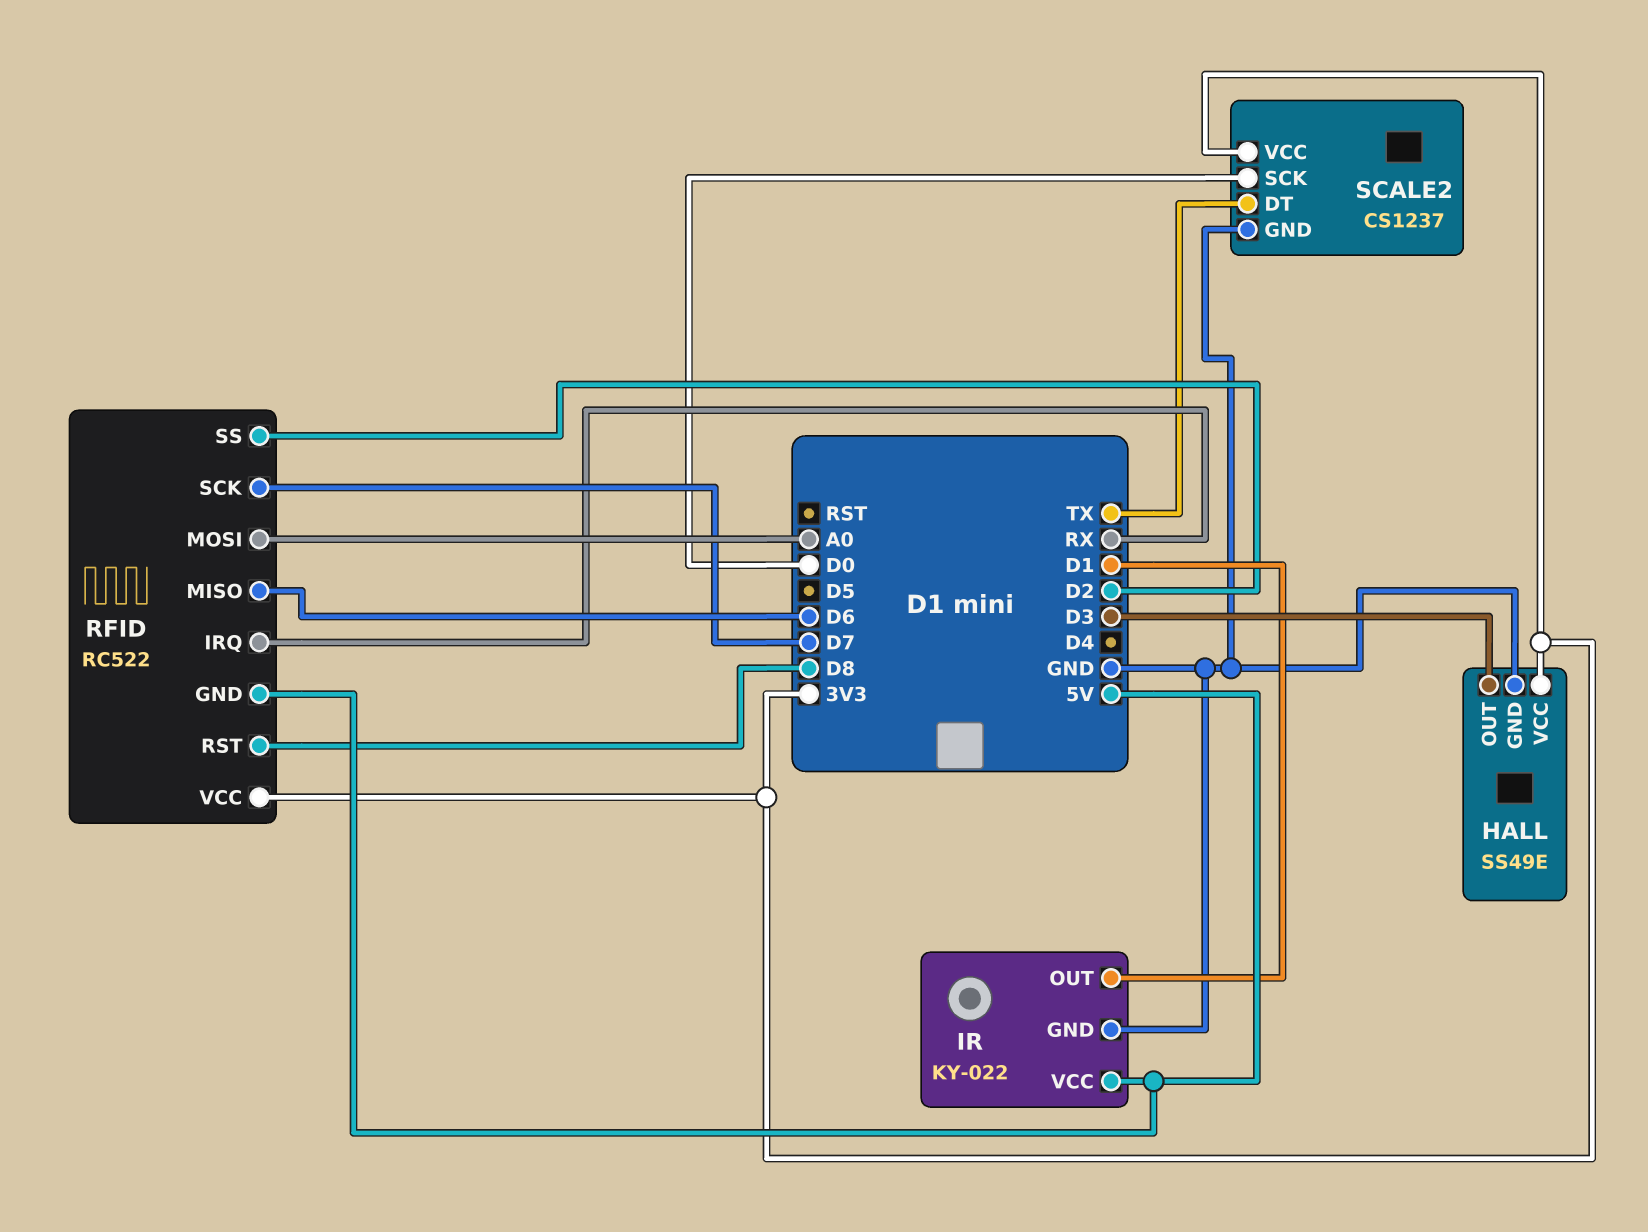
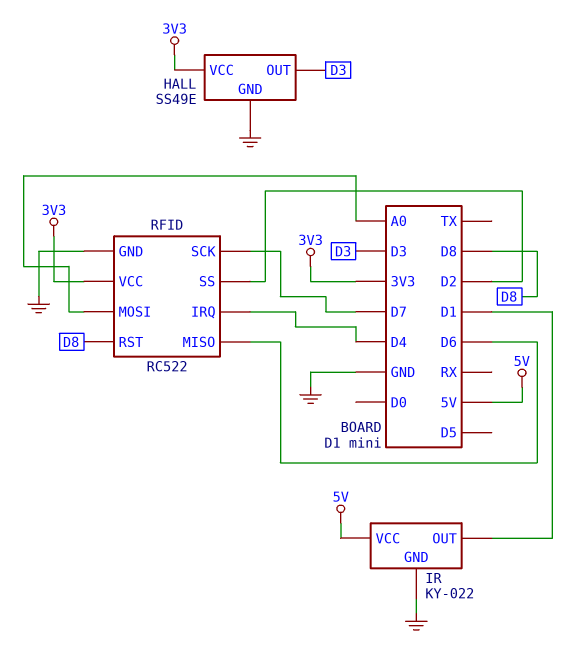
RFID pin GND: 5V -> GND
RFID pin IRQ: RX -> D4
SCALE2: CS1237 -> none
SCALE2 pin DT: TX -> none
SCALE2 pin GND: GND -> none
SCALE2 pin SCK: D0 -> none
SCALE2 pin VCC: 3V3 -> none

